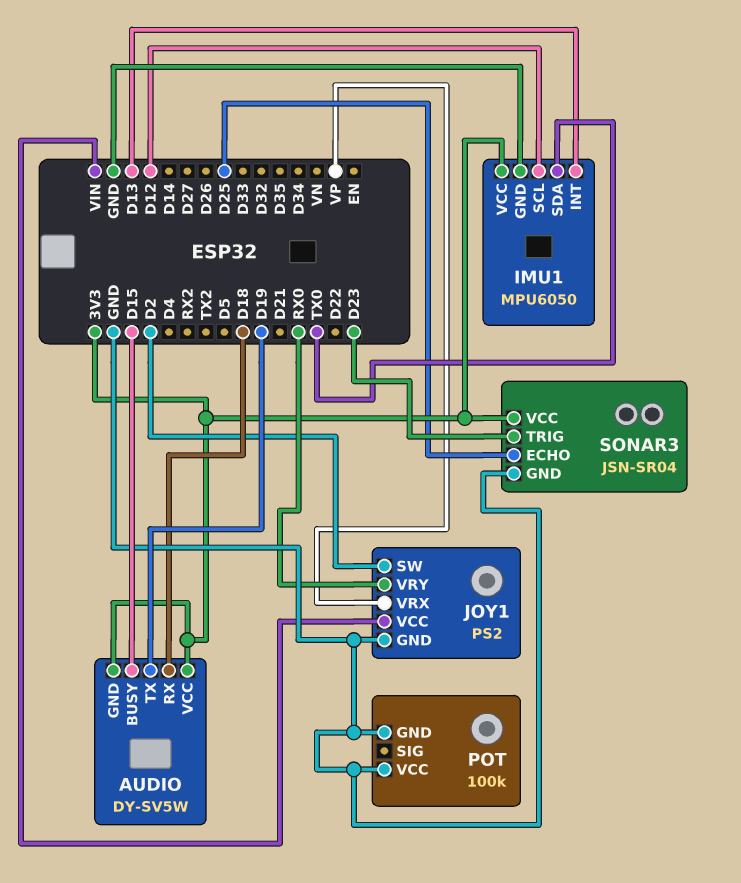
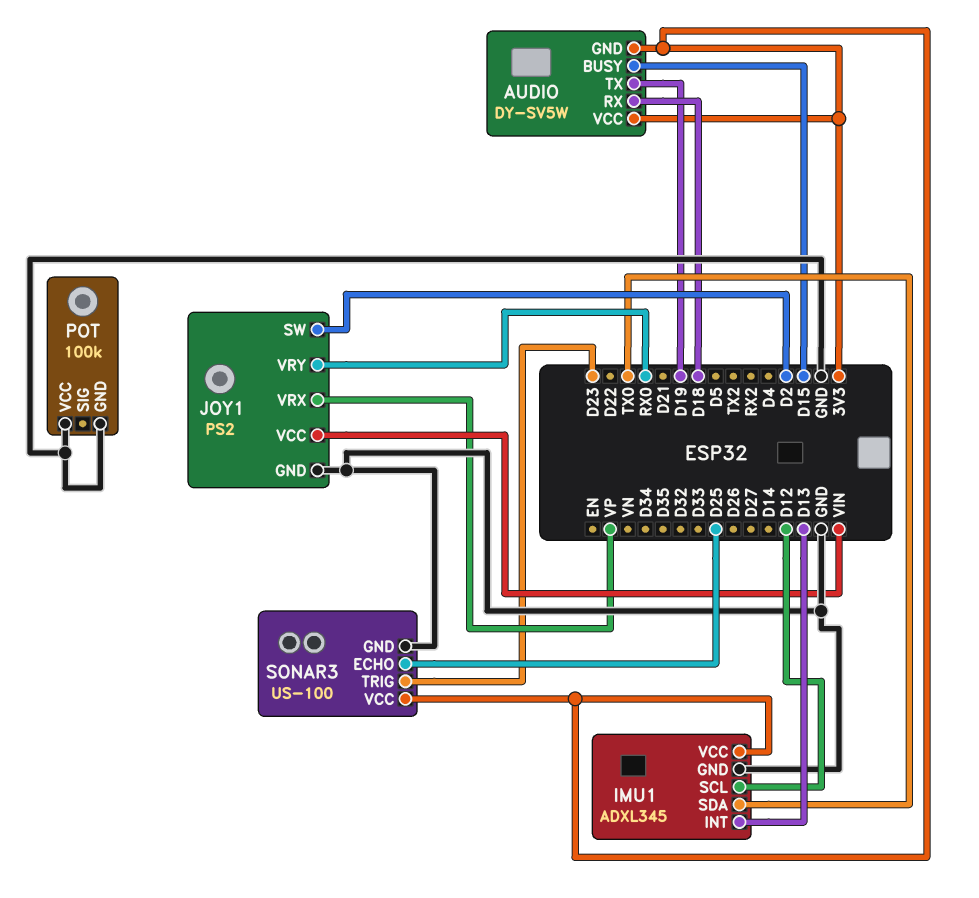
IMU1: MPU6050 -> ADXL345
SONAR3: JSN-SR04 -> US-100

